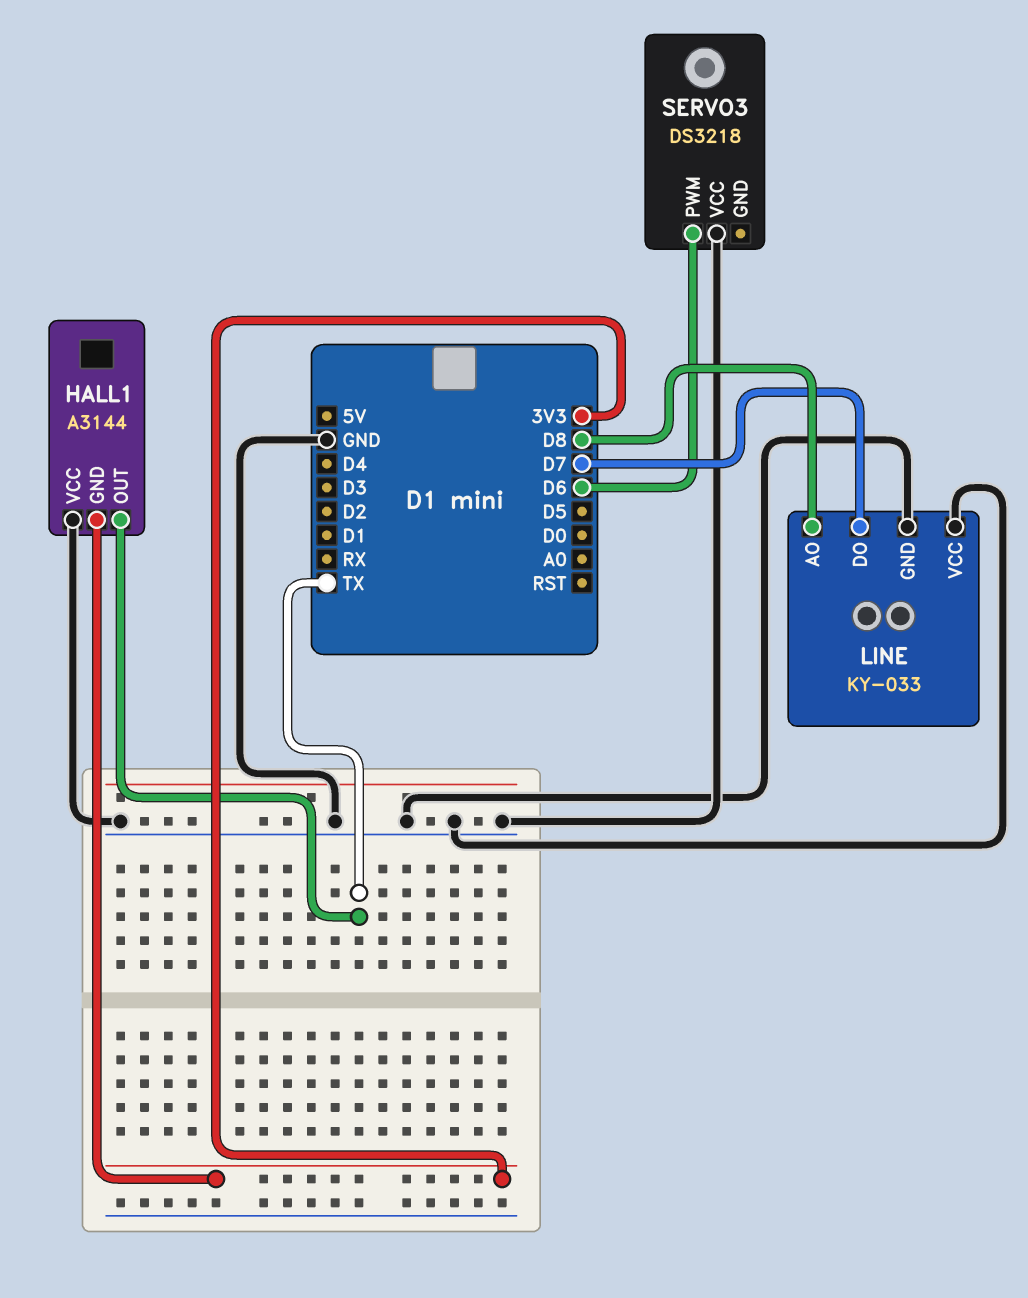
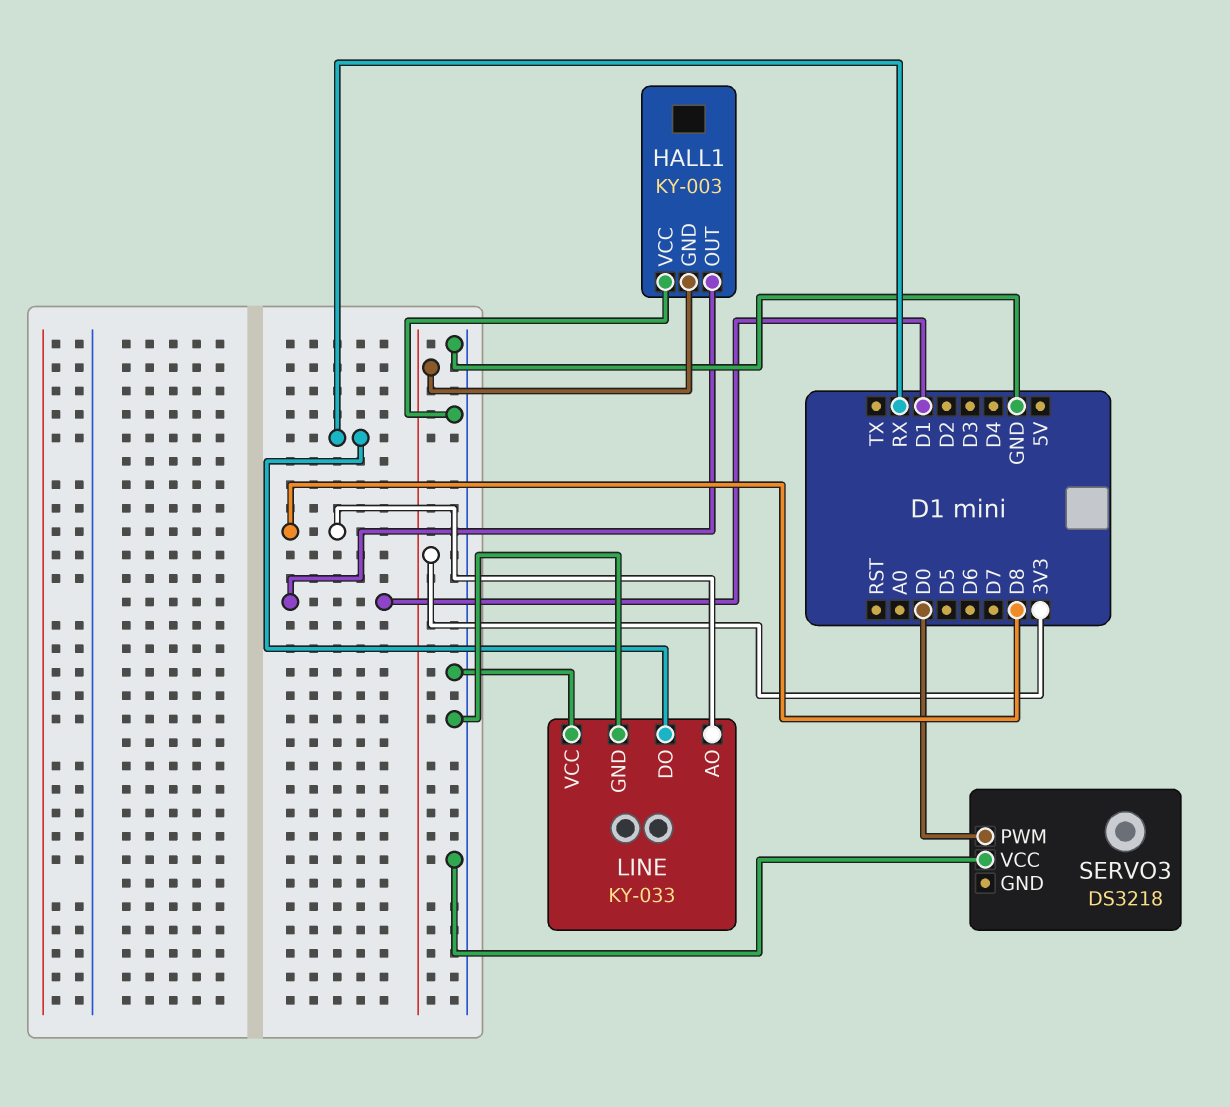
HALL1: A3144 -> KY-003
HALL1 pin OUT: TX -> D1
LINE pin DO: D7 -> RX
SERVO3 pin PWM: D6 -> D0

